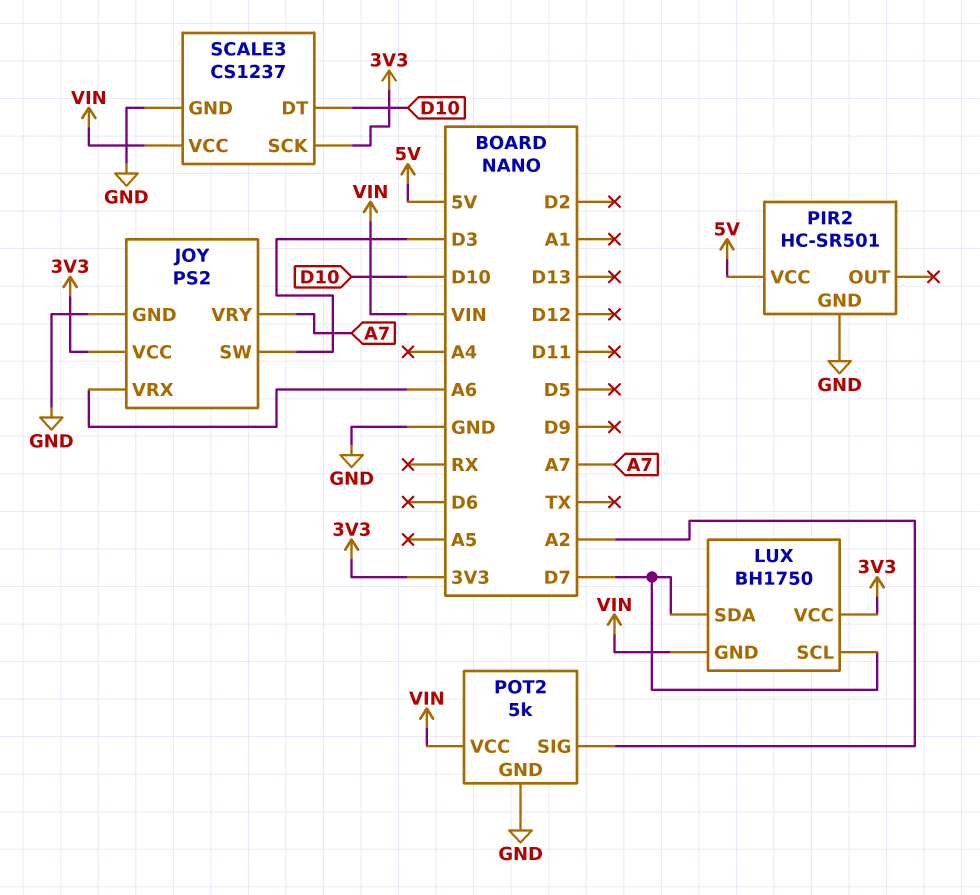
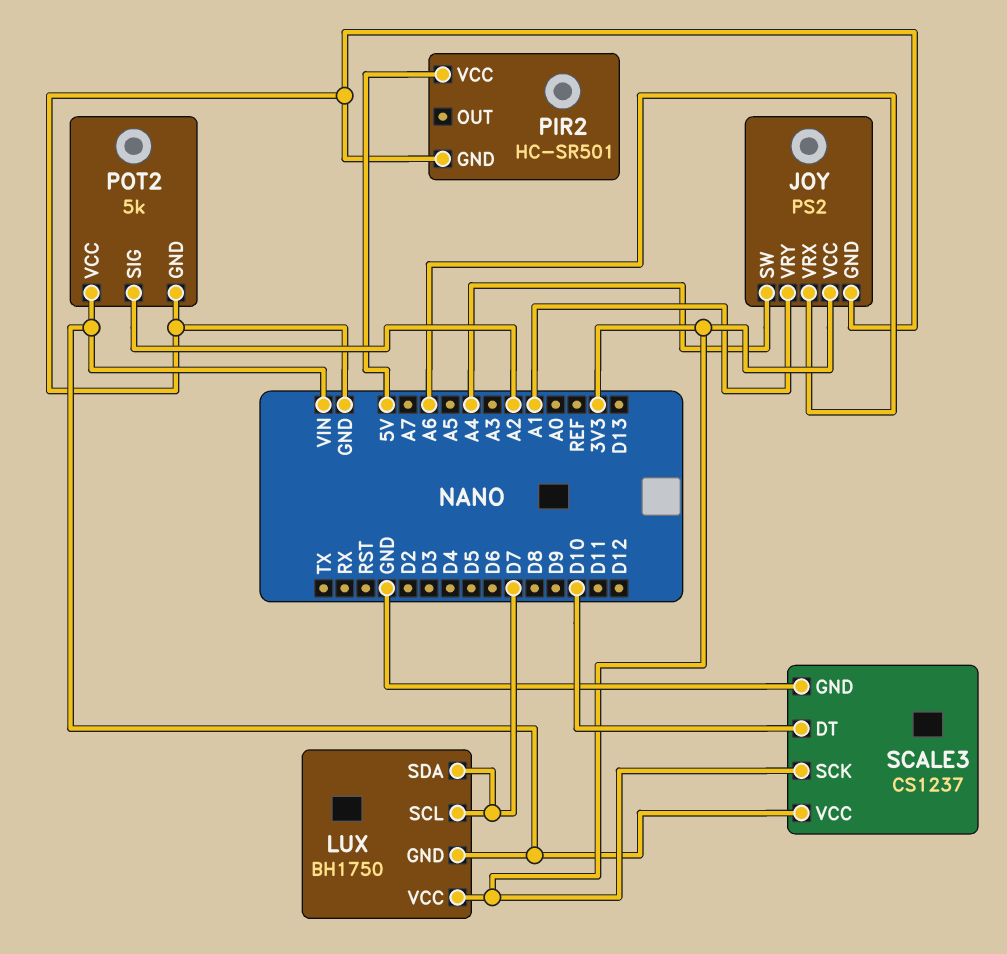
JOY pin SW: D3 -> A4
JOY pin VRY: A7 -> A1

